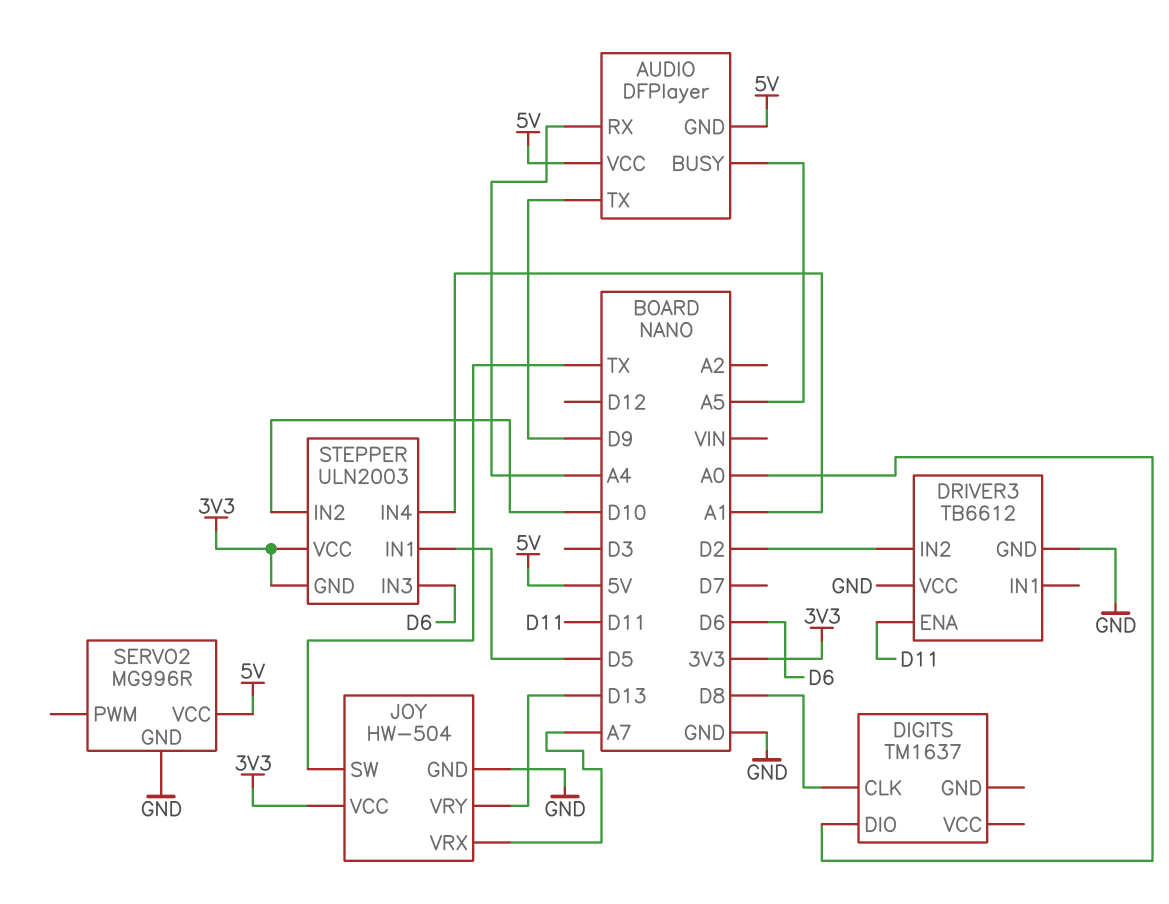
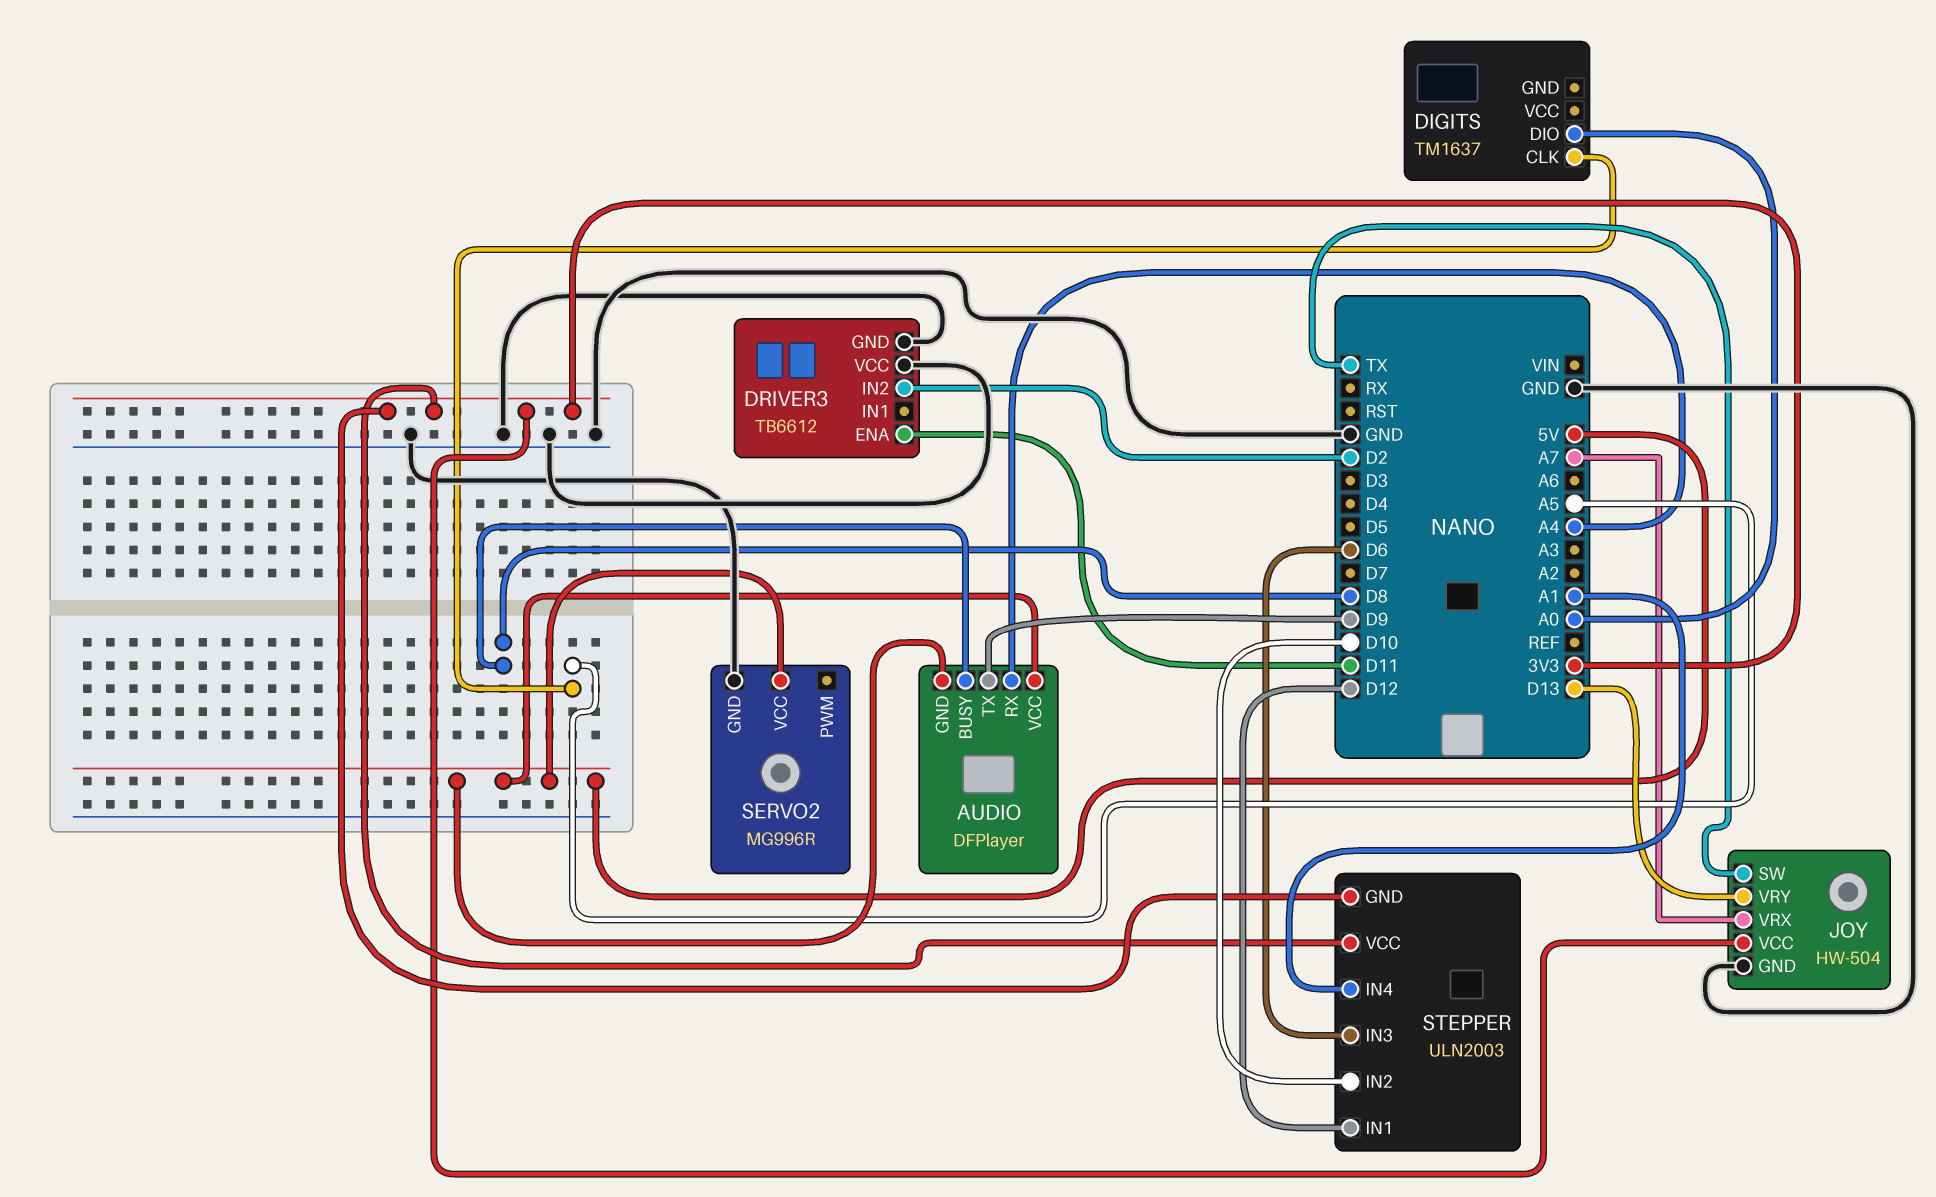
AUDIO pin BUSY: A5 -> D8
DIGITS pin CLK: D8 -> A5
STEPPER pin IN1: D5 -> D12

